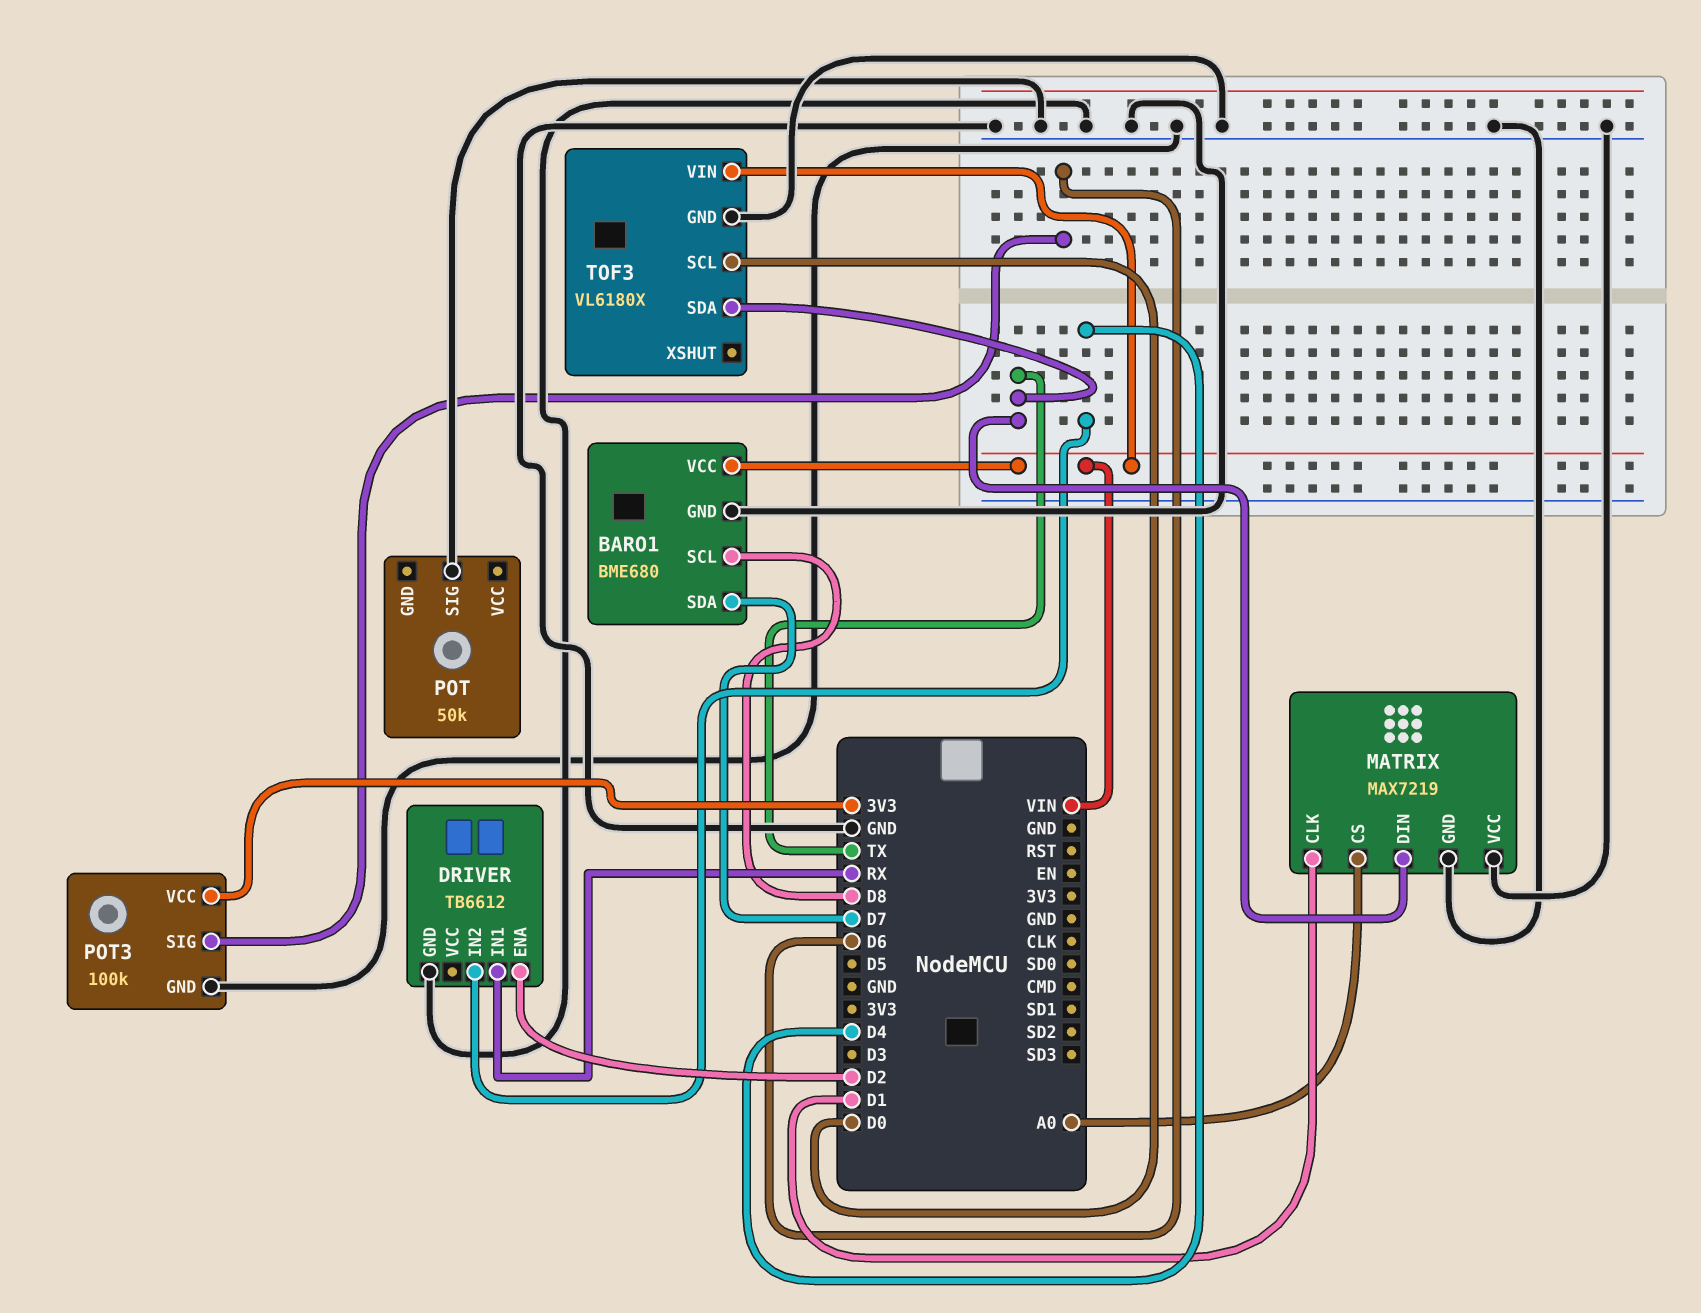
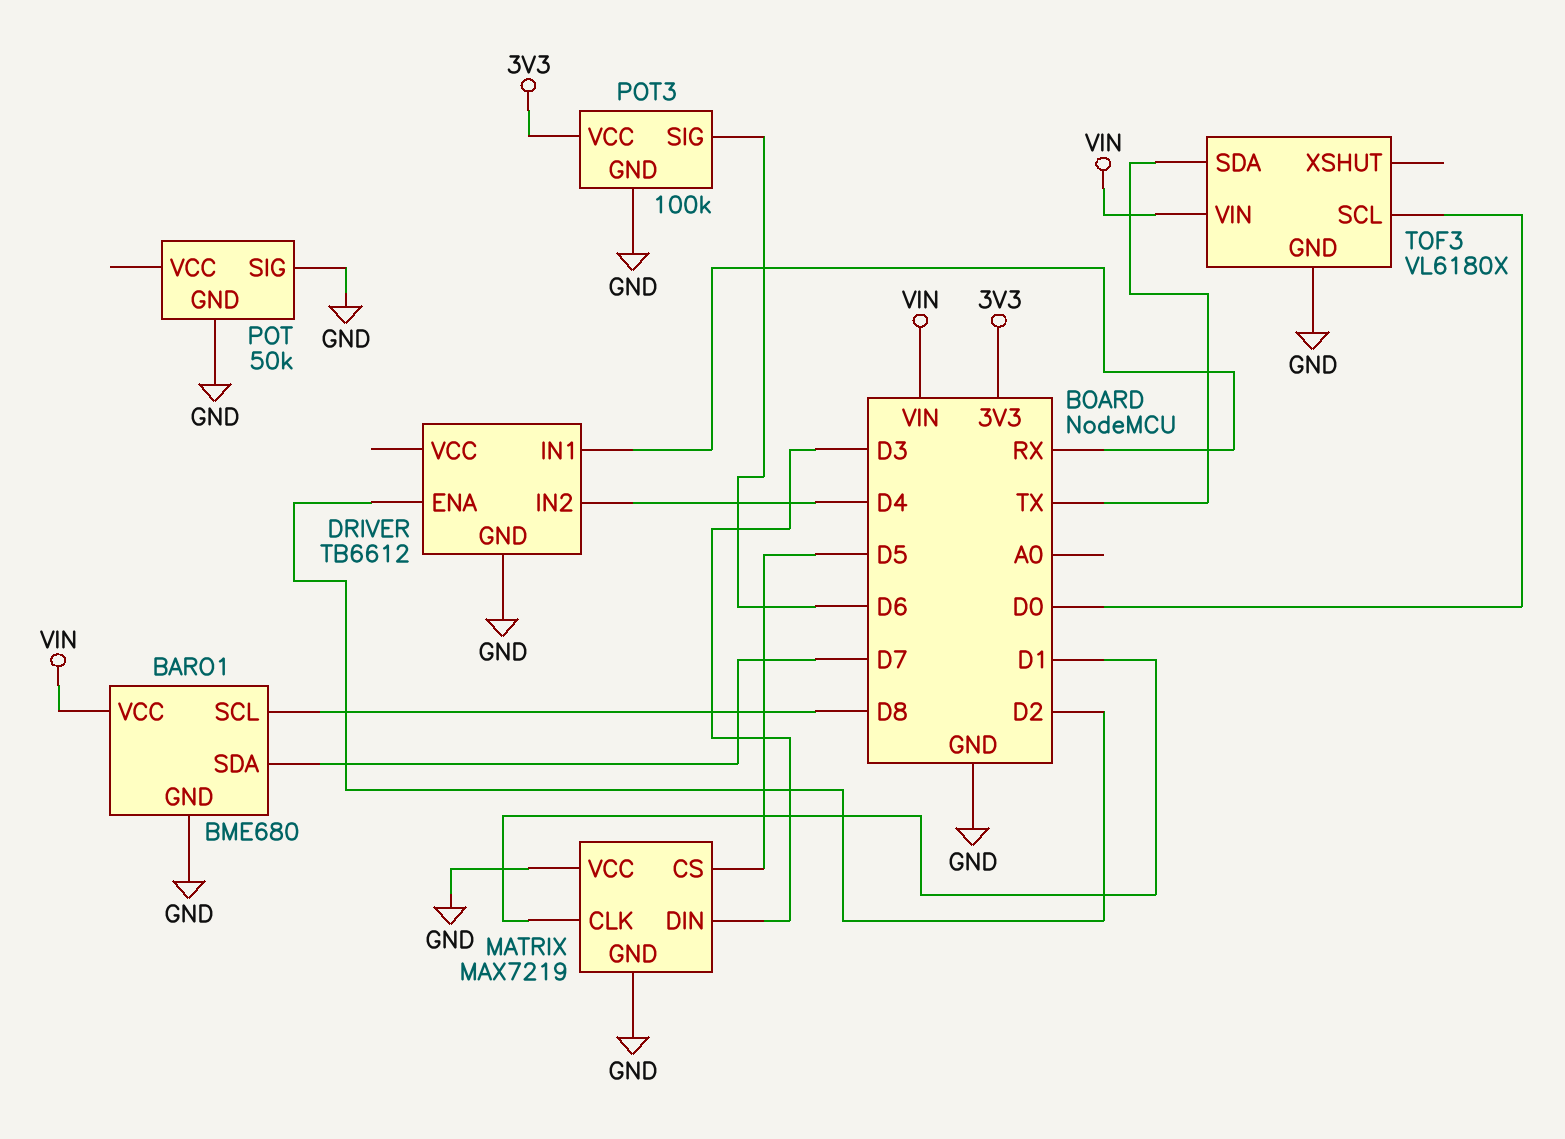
MATRIX pin CS: A0 -> D5
MATRIX pin DIN: TX -> D3
POT pin GND: none -> GND

